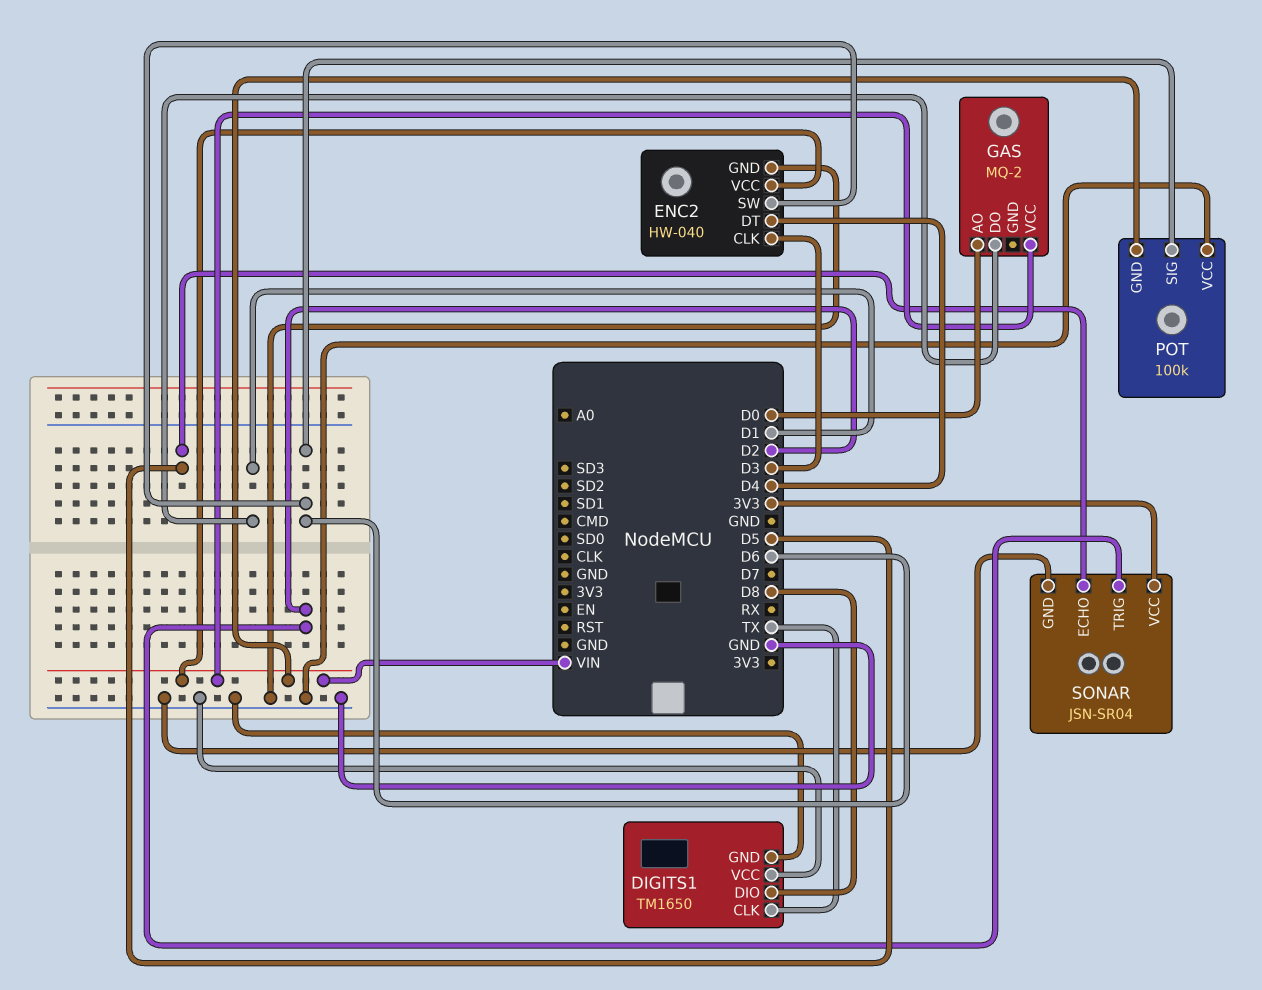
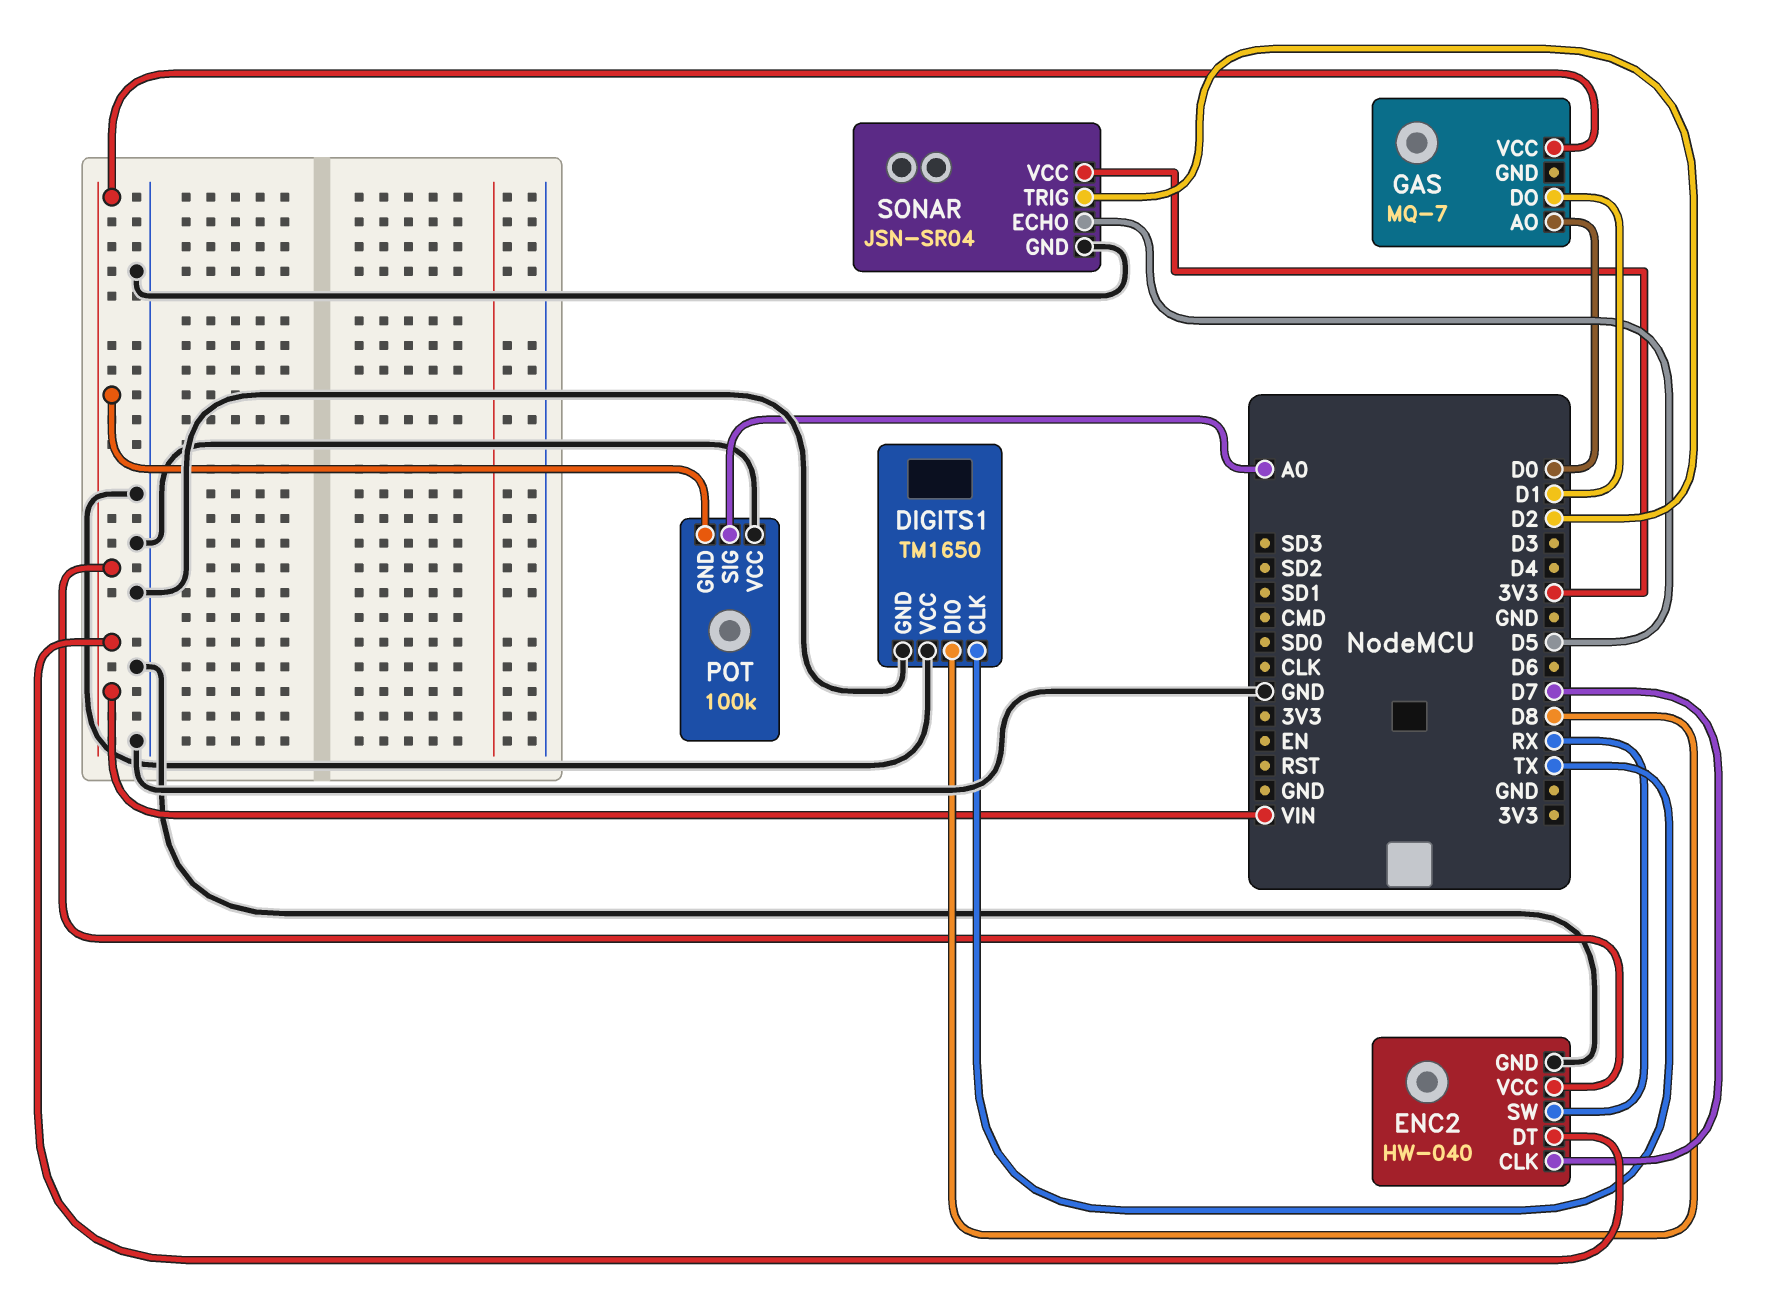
ENC2 pin CLK: D3 -> D7
ENC2 pin DT: D4 -> VIN
ENC2 pin SW: D6 -> RX
GAS: MQ-2 -> MQ-7
POT pin SIG: D6 -> A0

